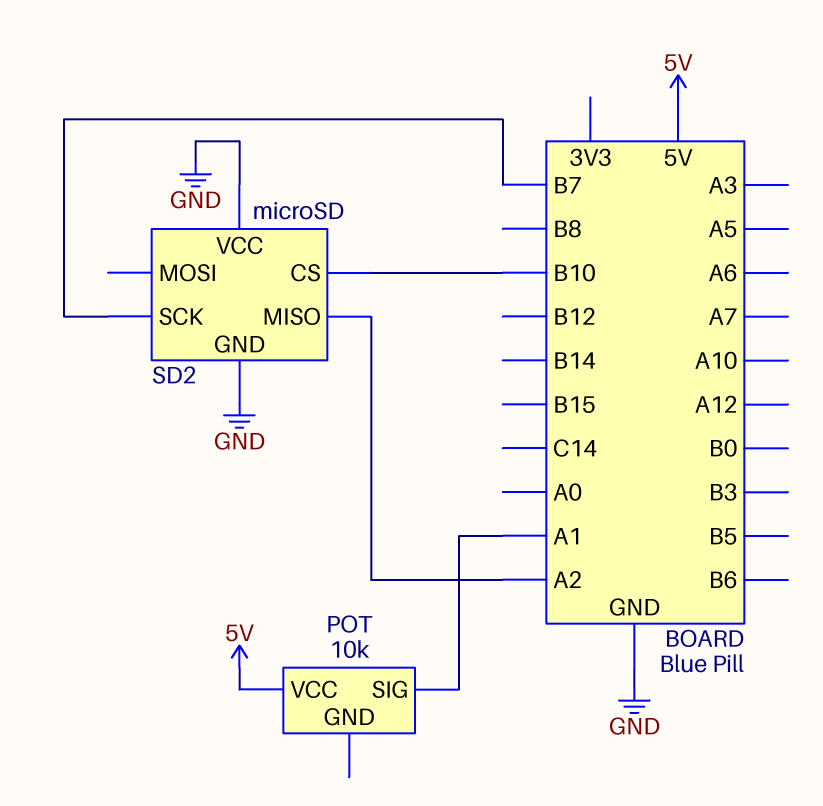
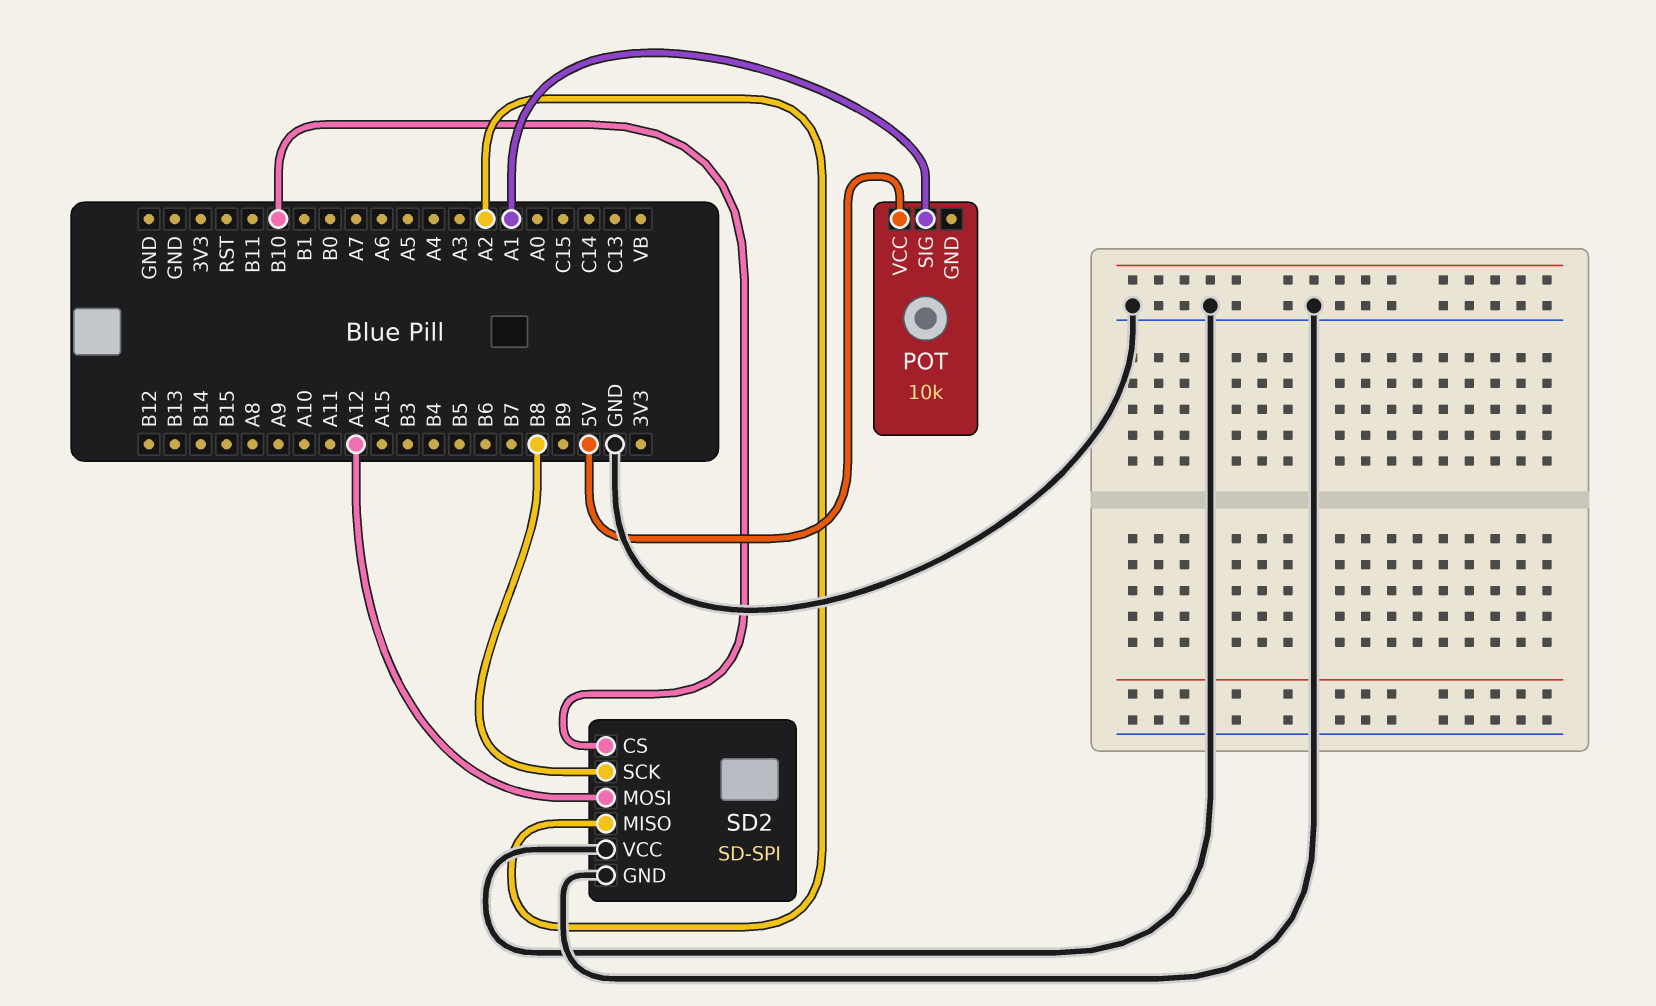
SD2: microSD -> SD-SPI
SD2 pin MOSI: none -> A12
SD2 pin SCK: B7 -> B8

